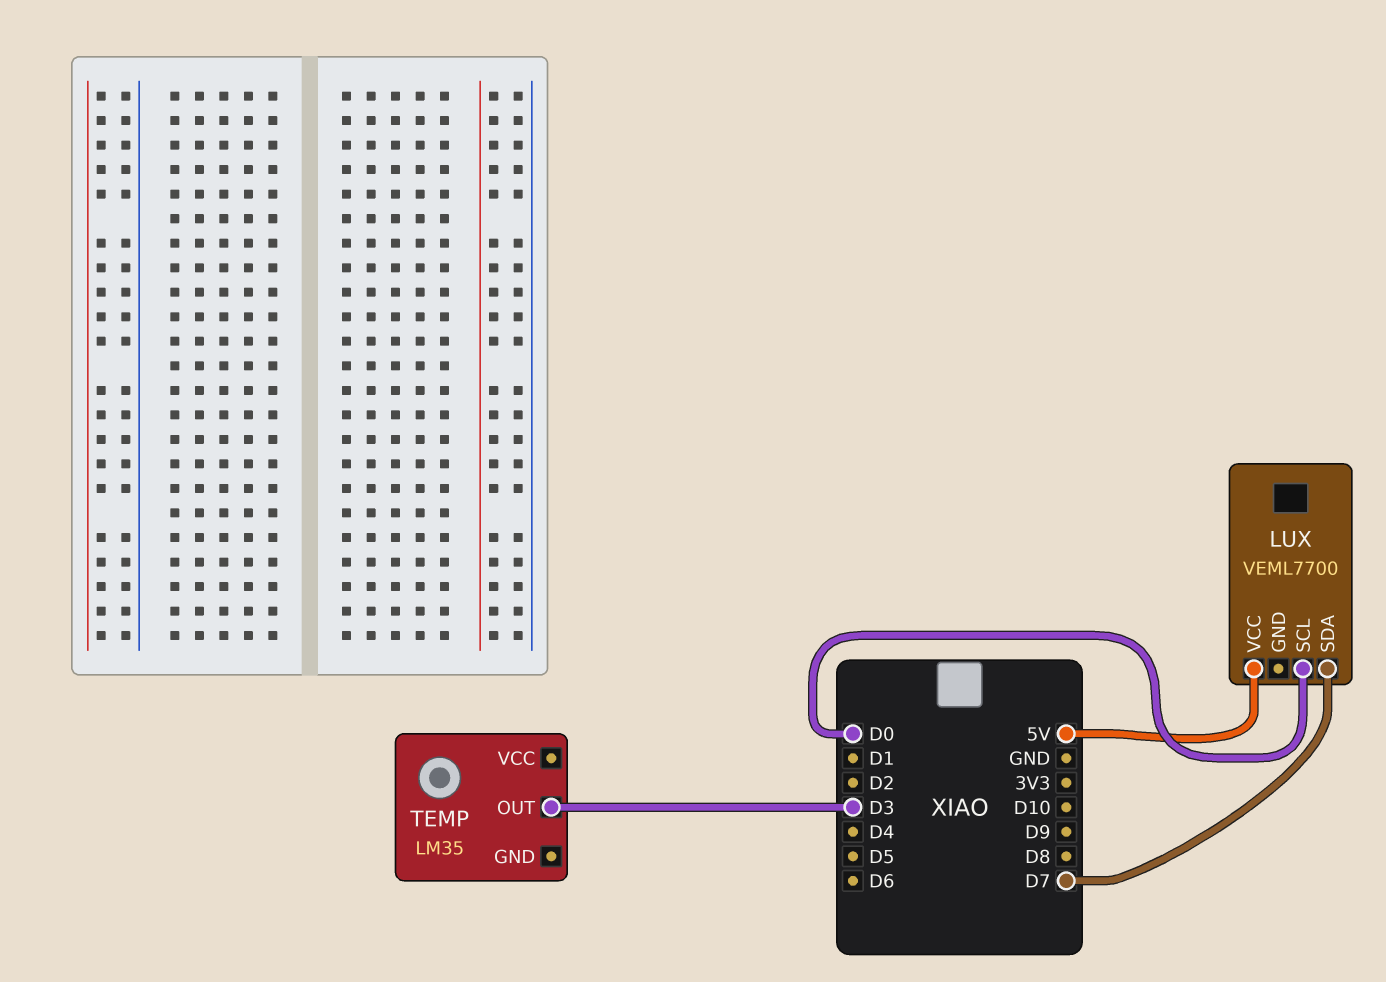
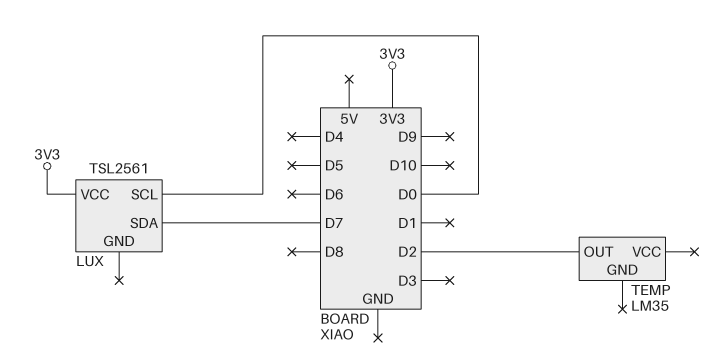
LUX: VEML7700 -> TSL2561
LUX pin VCC: 5V -> 3V3
TEMP pin OUT: D3 -> D2

